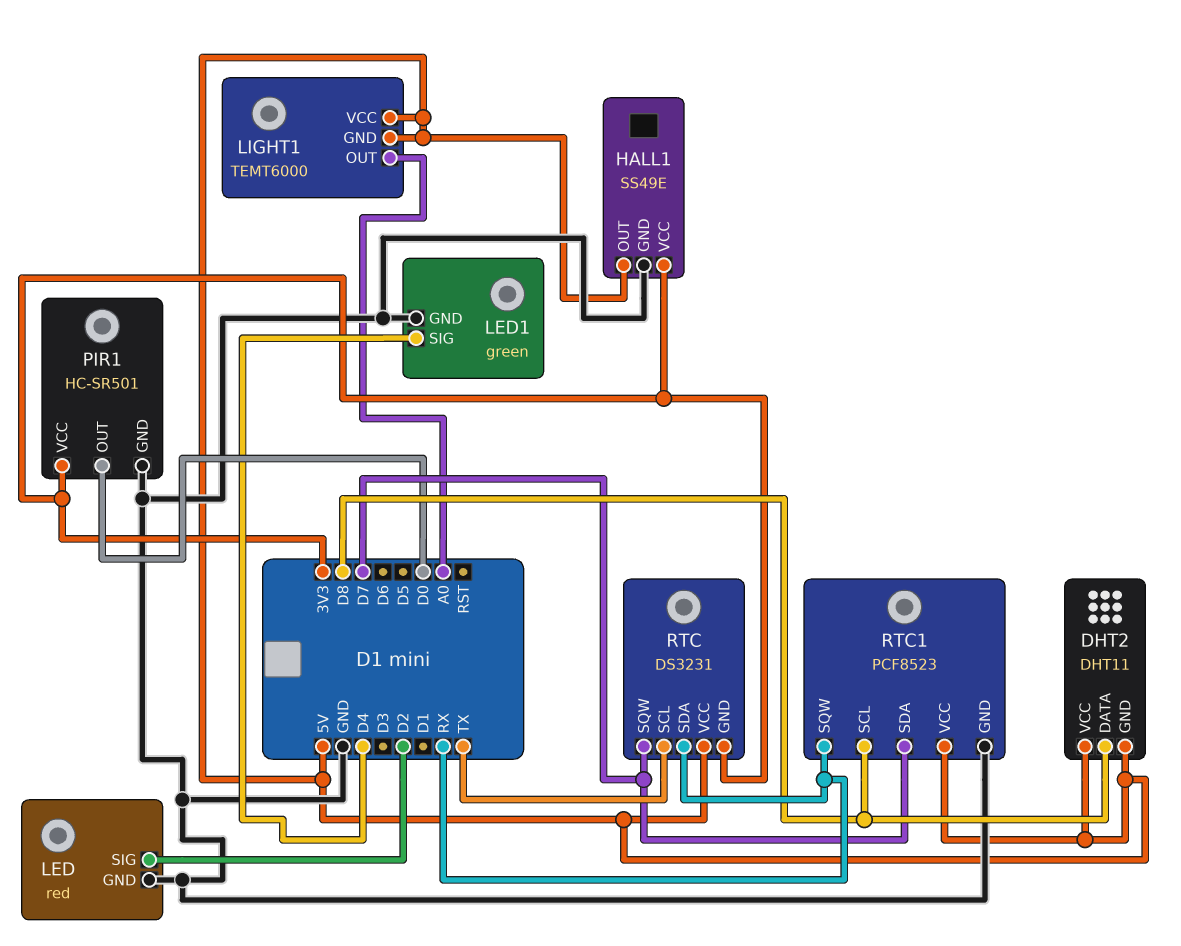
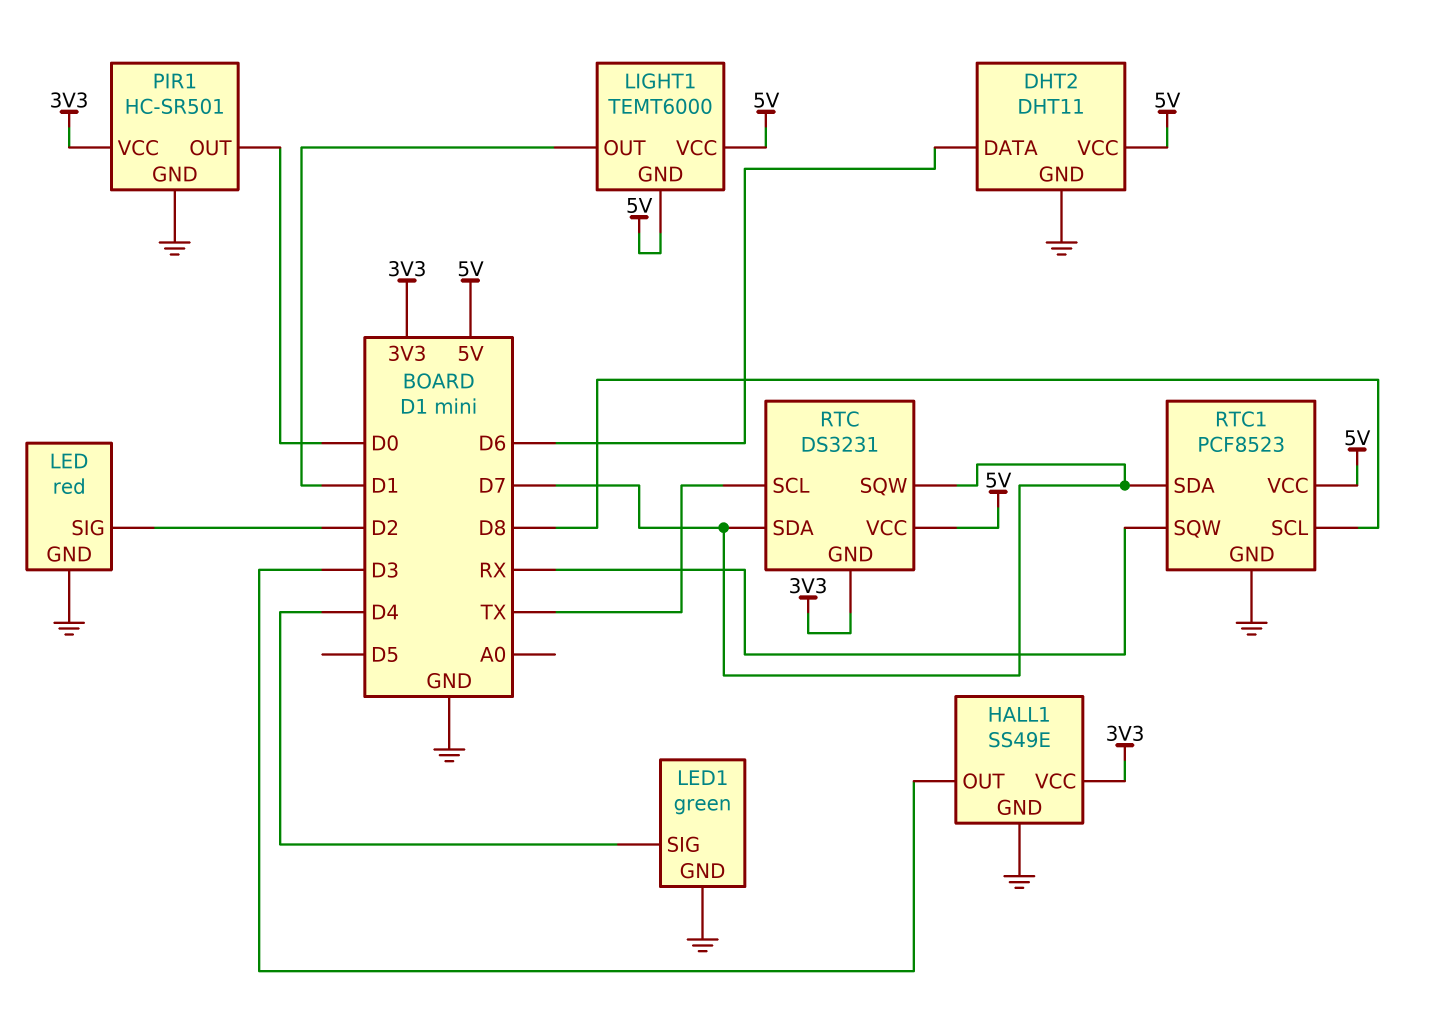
DHT2 pin DATA: D8 -> D6
DHT2 pin GND: 5V -> GND
HALL1 pin OUT: 5V -> D3
LIGHT1 pin OUT: A0 -> D1
RTC pin SDA: RX -> D7

